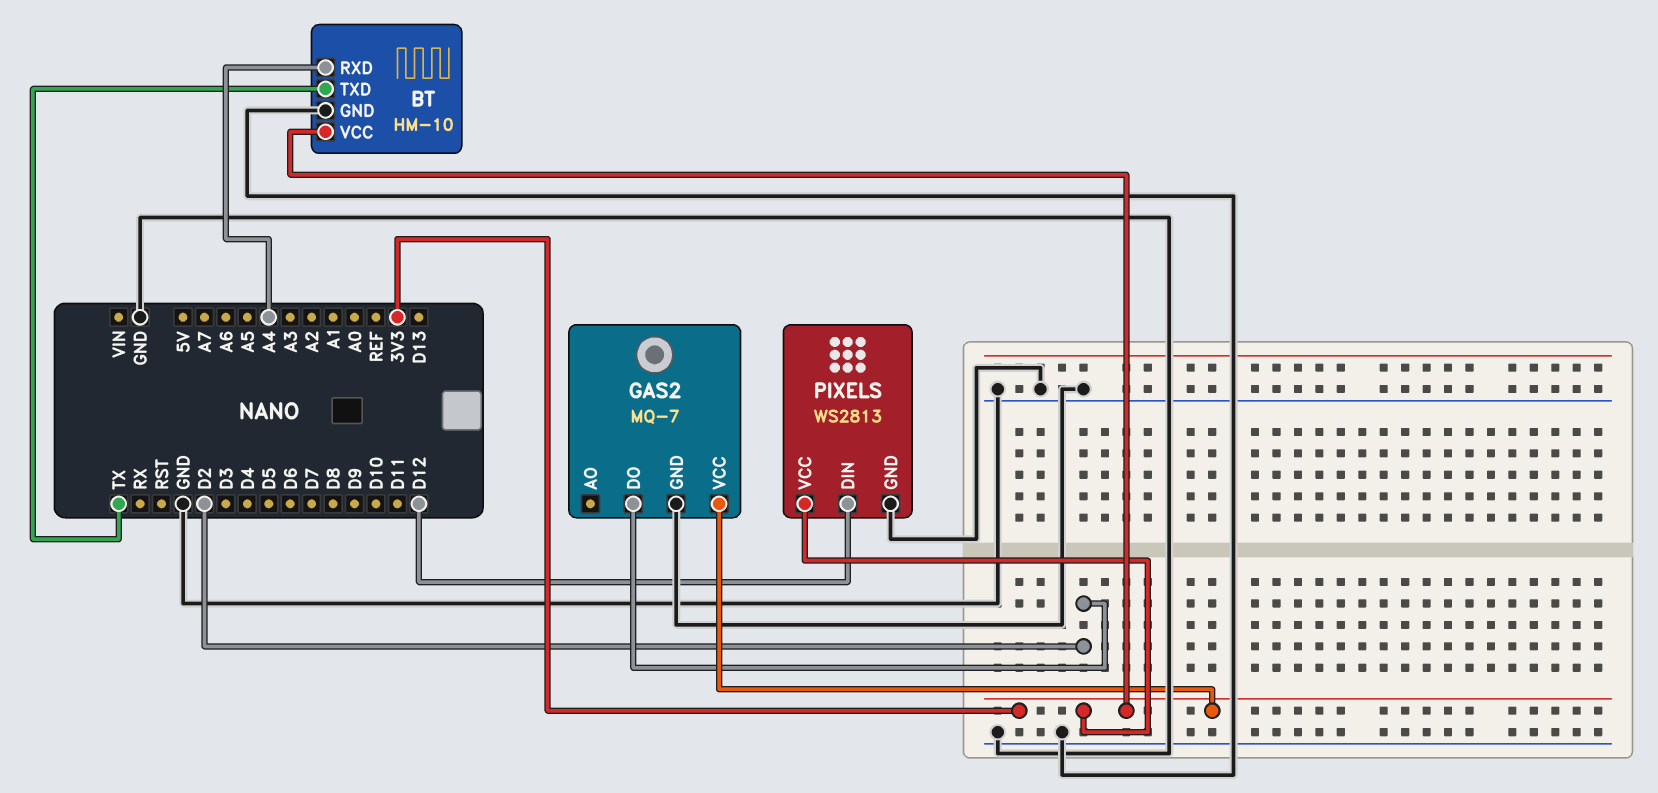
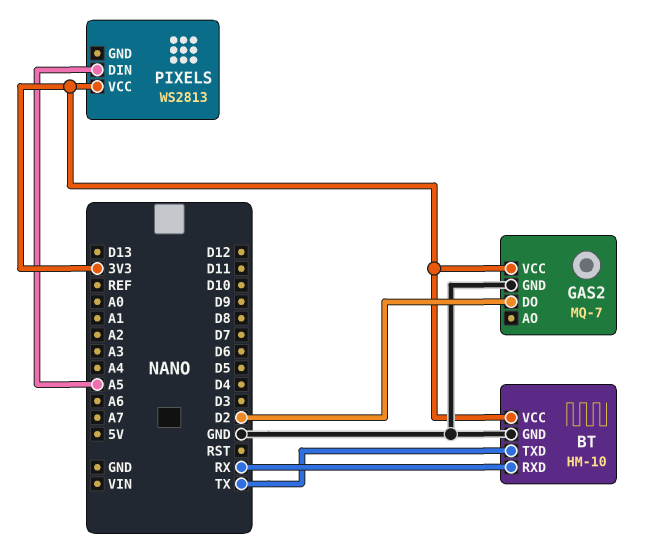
BT pin RXD: A4 -> RX
PIXELS pin DIN: D12 -> A5
PIXELS pin GND: GND -> none

